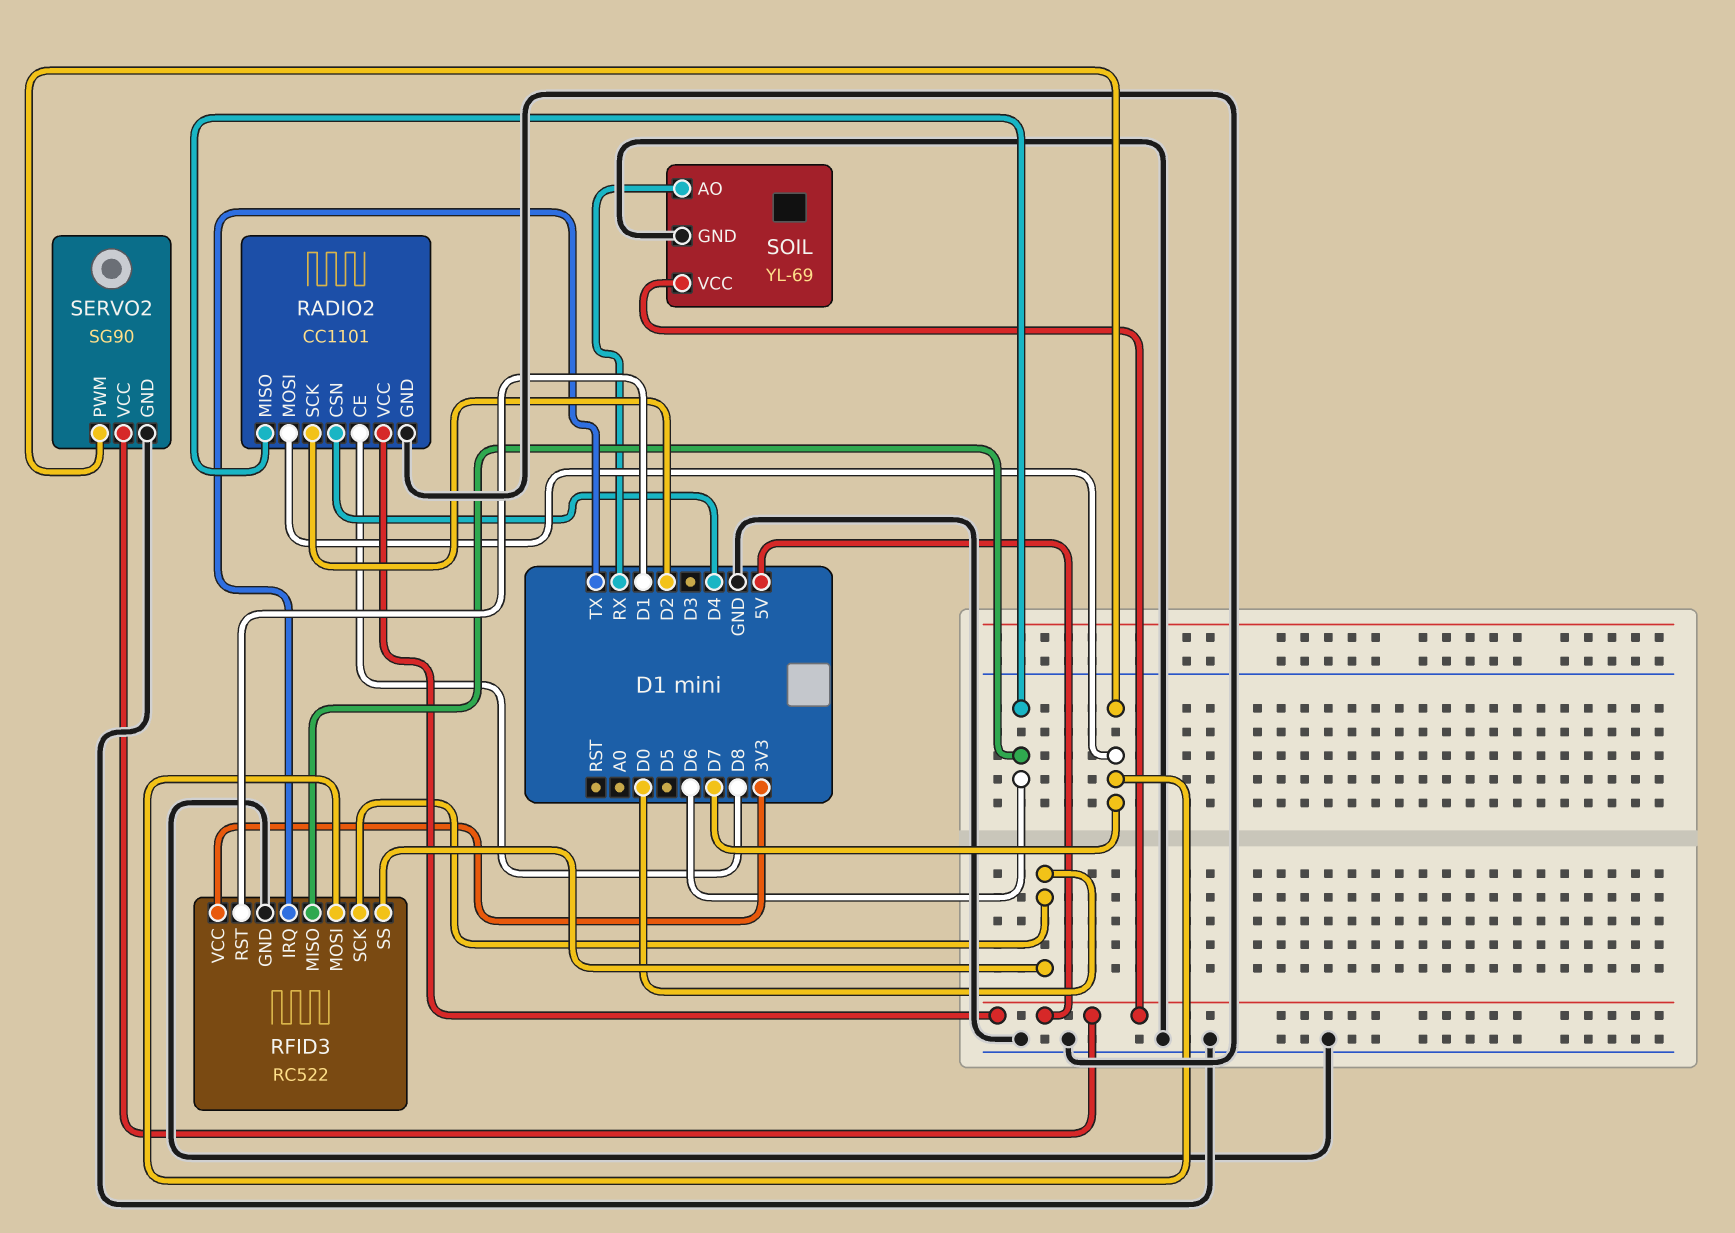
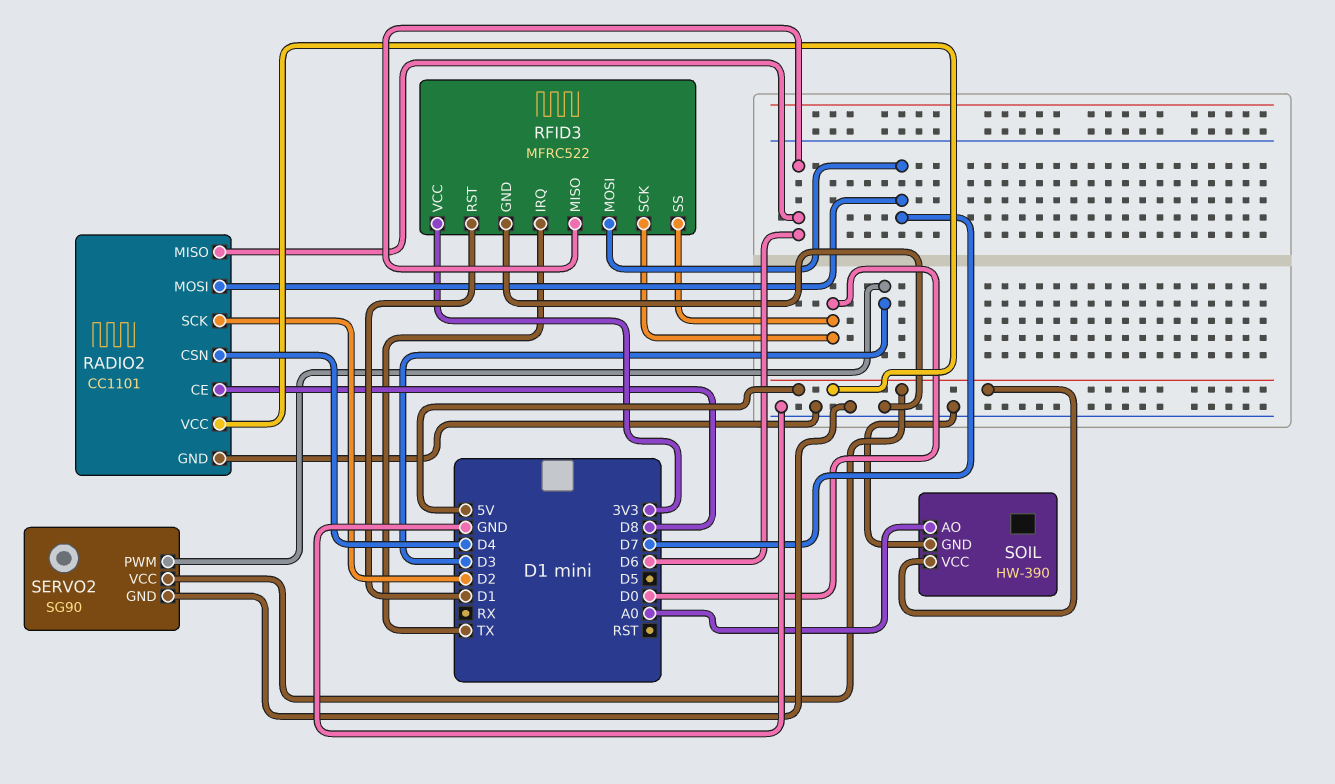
RFID3: RC522 -> MFRC522
SERVO2 pin PWM: D7 -> D3
SOIL: YL-69 -> HW-390
SOIL pin AO: RX -> A0

